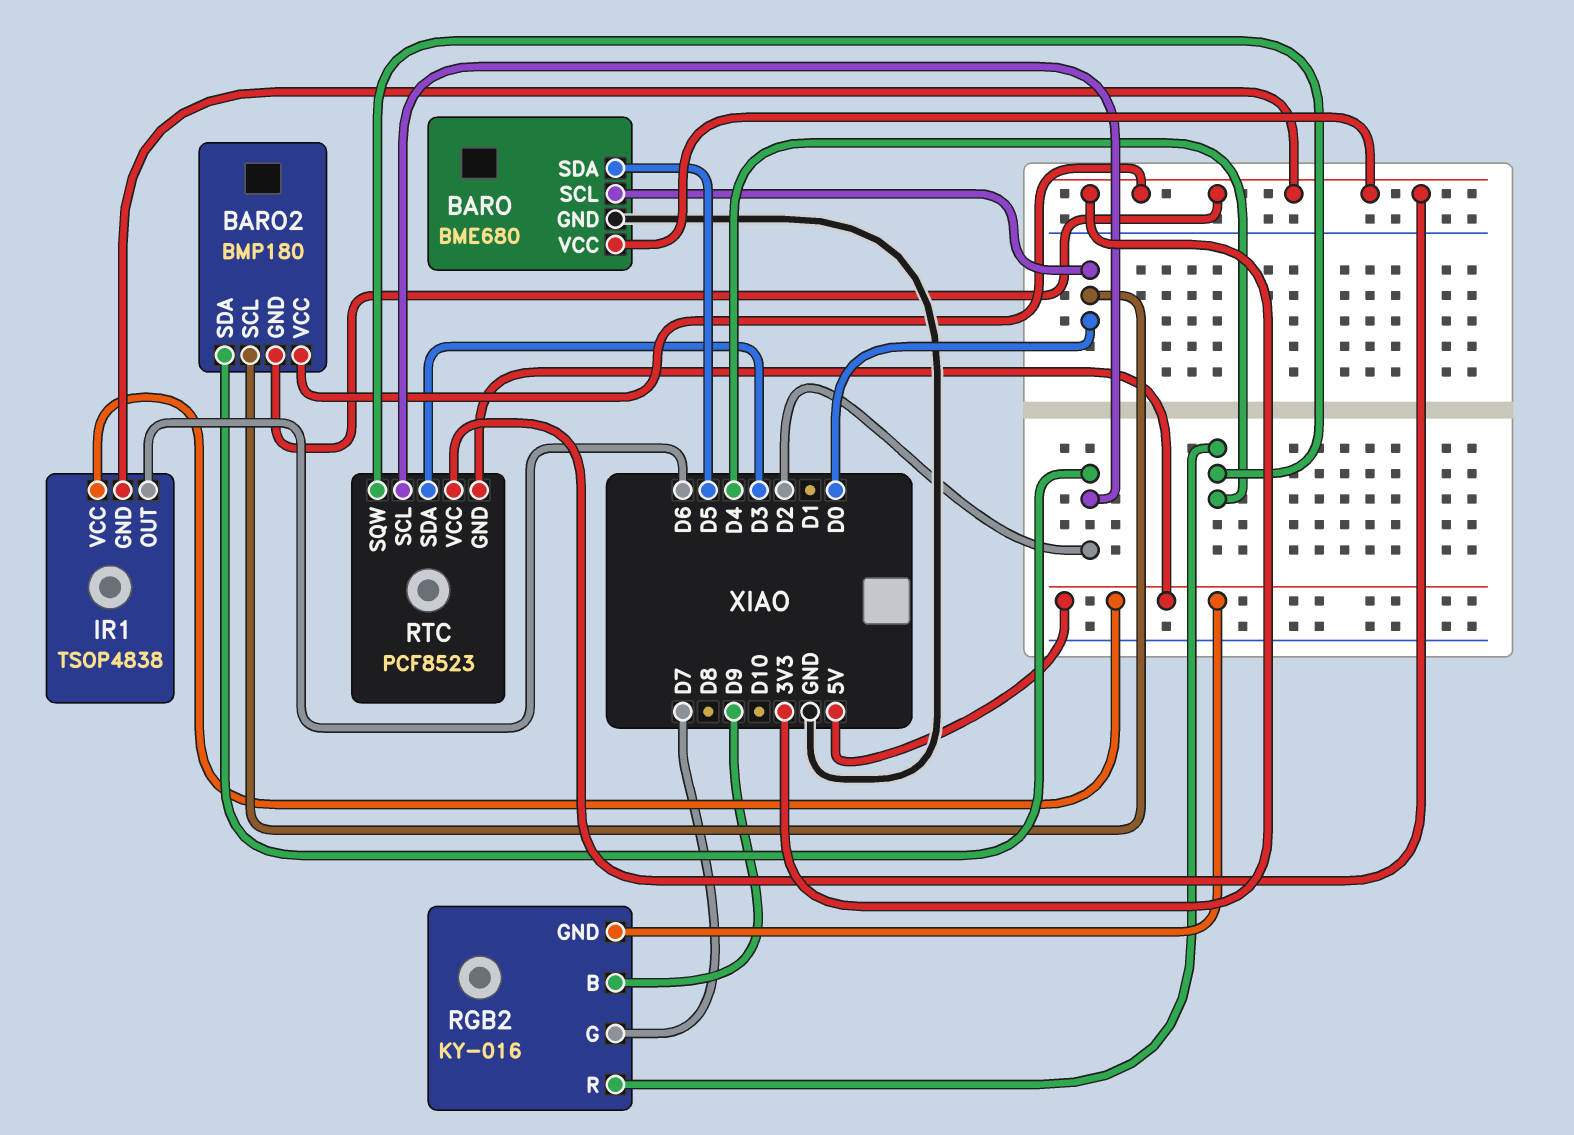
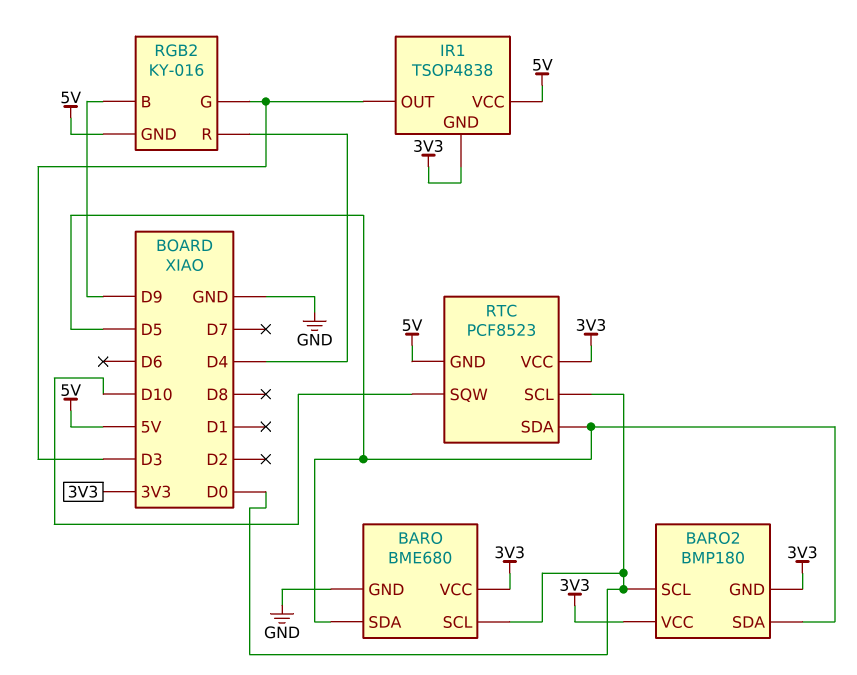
BARO2 pin SDA: D2 -> D5
IR1 pin OUT: D6 -> D3
RGB2 pin G: D7 -> D3
RTC pin SCL: D2 -> D0
RTC pin SDA: D3 -> D5
RTC pin SQW: D4 -> D10

